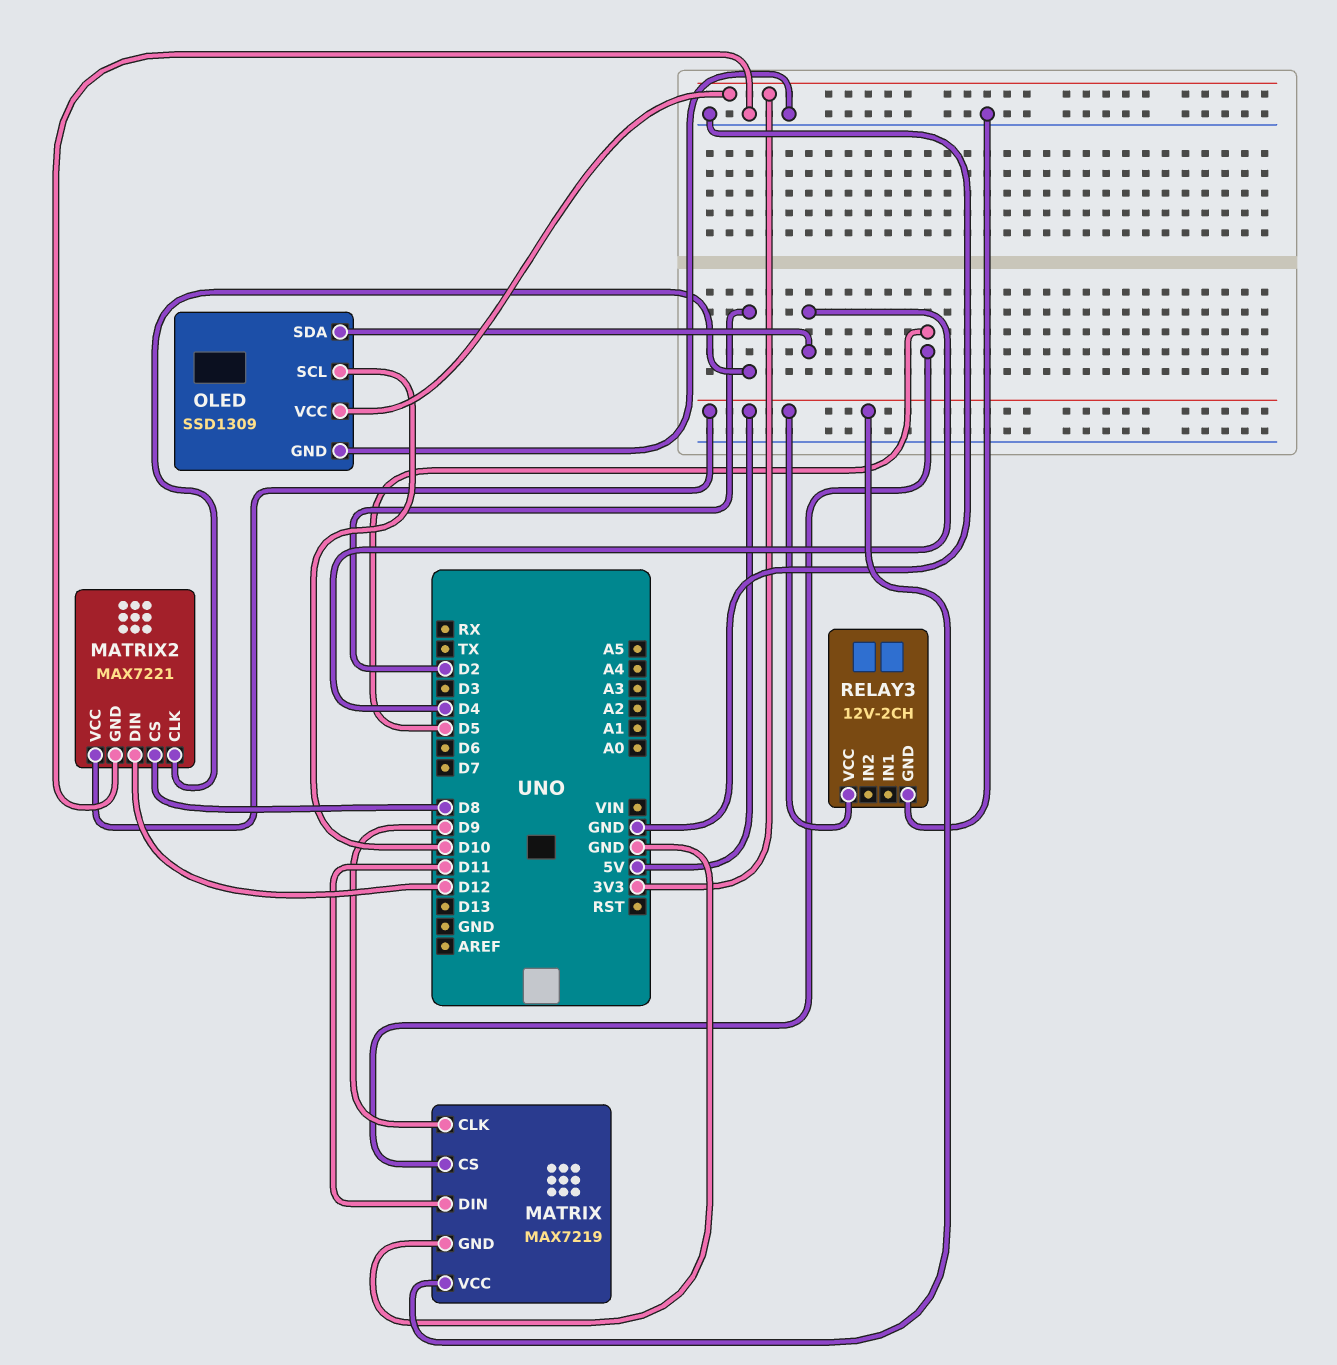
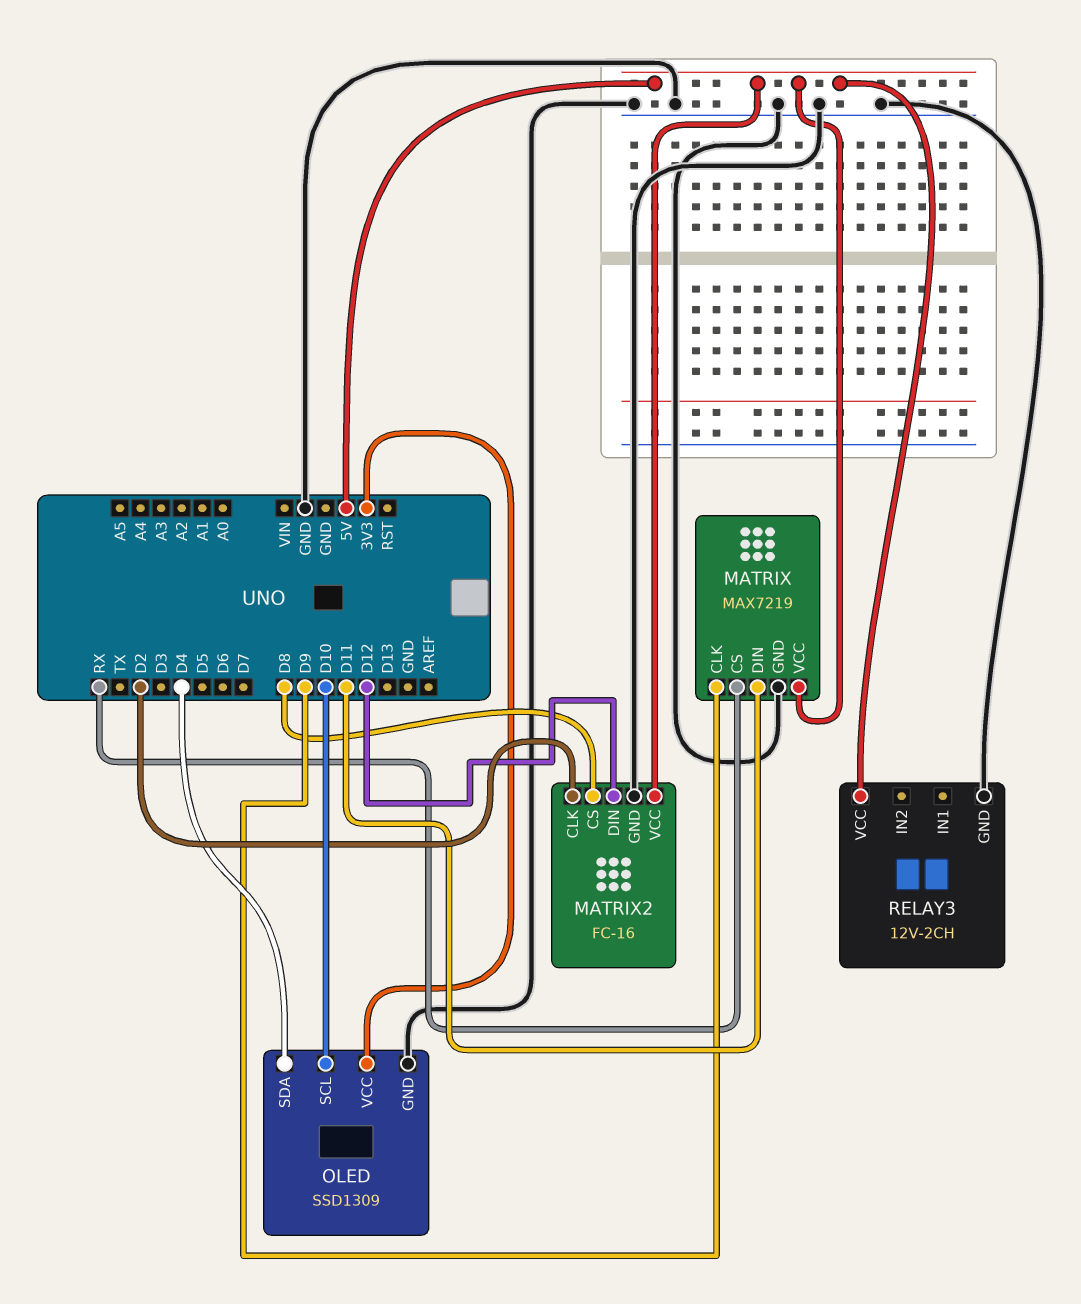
MATRIX pin CS: D5 -> RX
MATRIX2: MAX7221 -> FC-16

